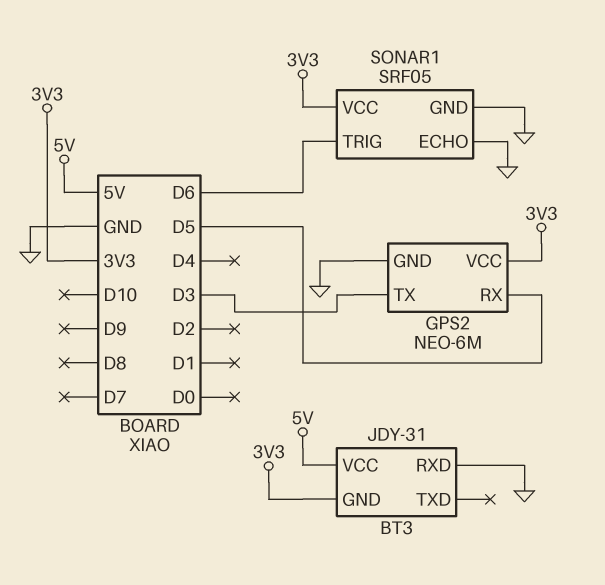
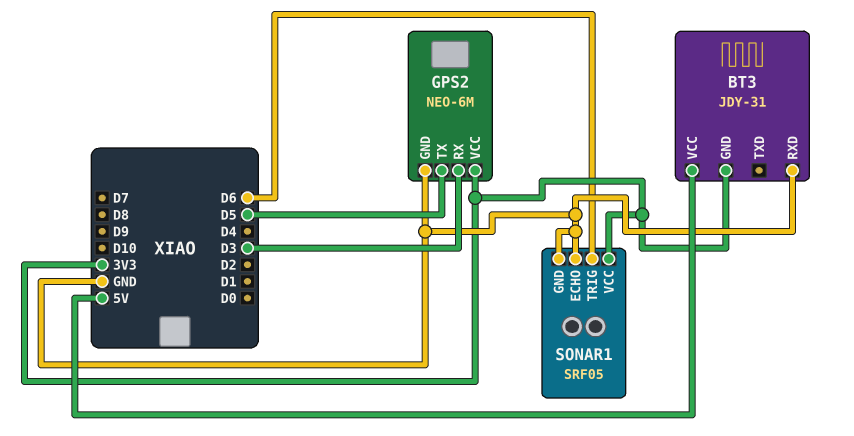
GPS2 pin RX: D5 -> D3
GPS2 pin TX: D3 -> D5

